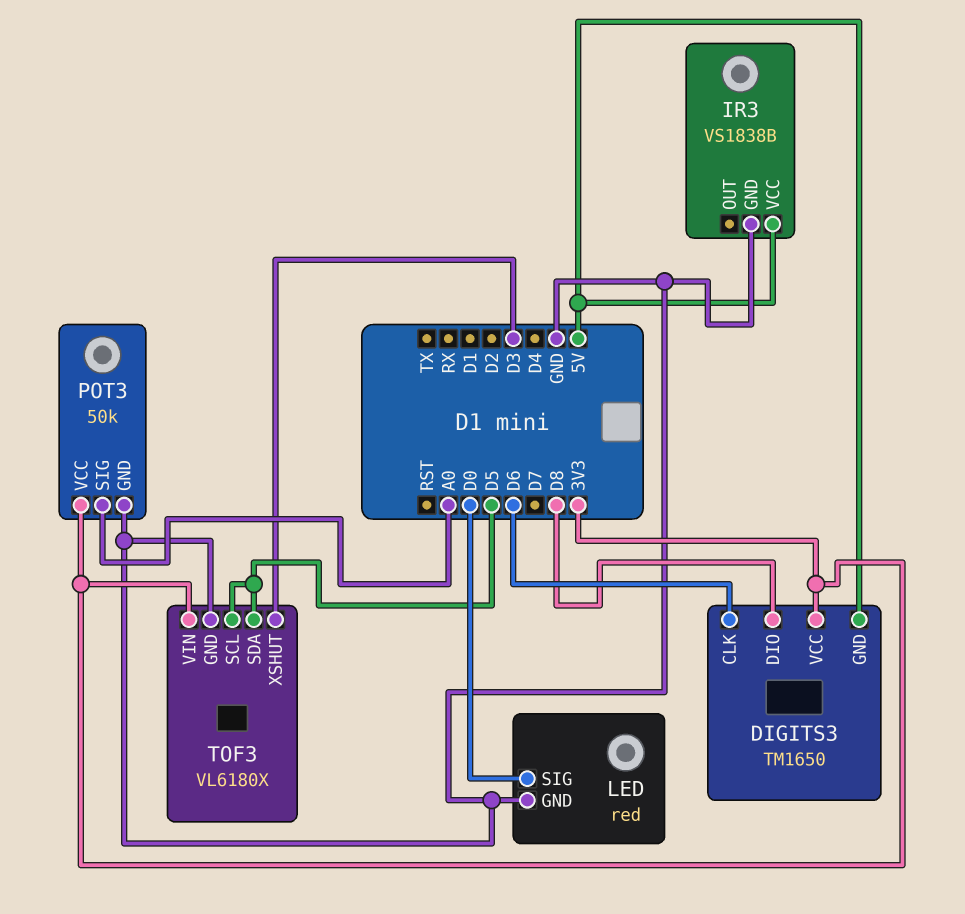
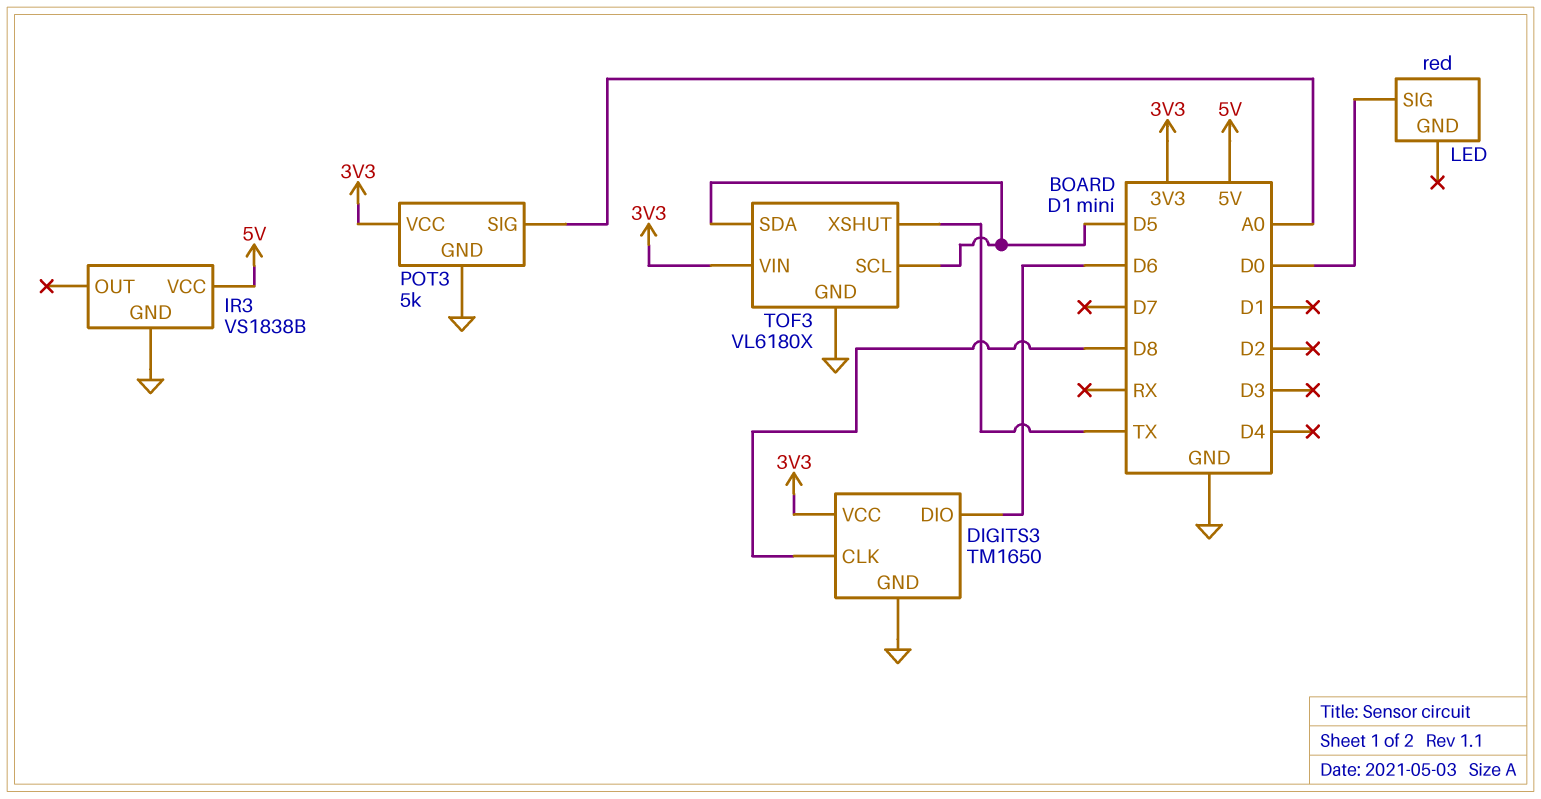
DIGITS3 pin CLK: D6 -> D8
DIGITS3 pin DIO: D8 -> D6
DIGITS3 pin GND: 5V -> GND
LED pin GND: GND -> none
POT3: 50k -> 5k
TOF3 pin XSHUT: D3 -> TX

